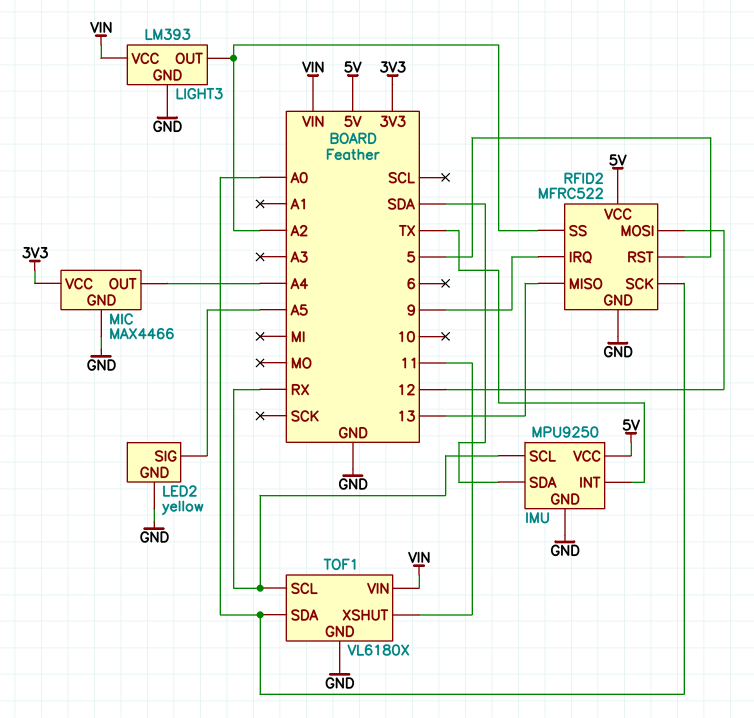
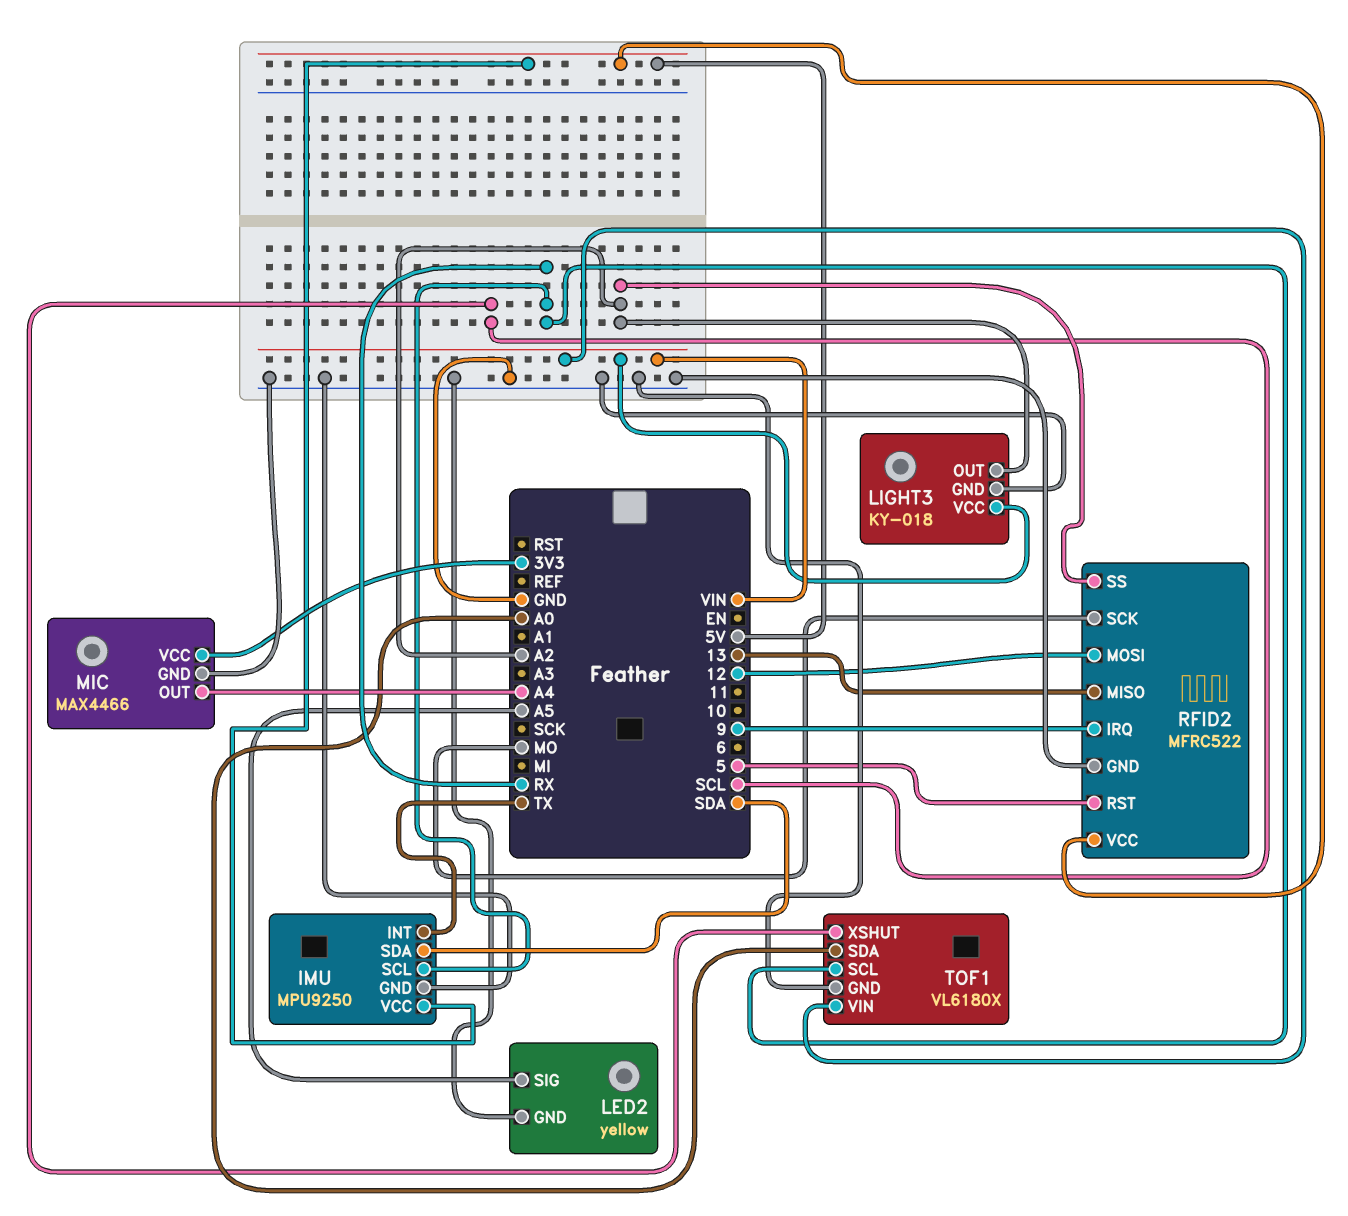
LIGHT3: LM393 -> KY-018
RFID2 pin SCK: A0 -> MO
TOF1 pin XSHUT: 11 -> SCL

